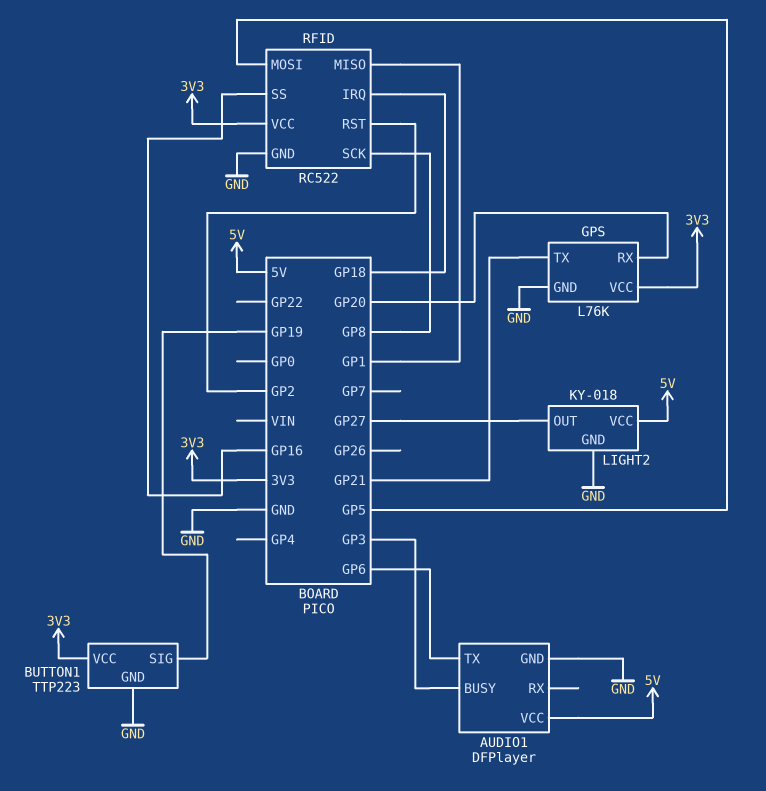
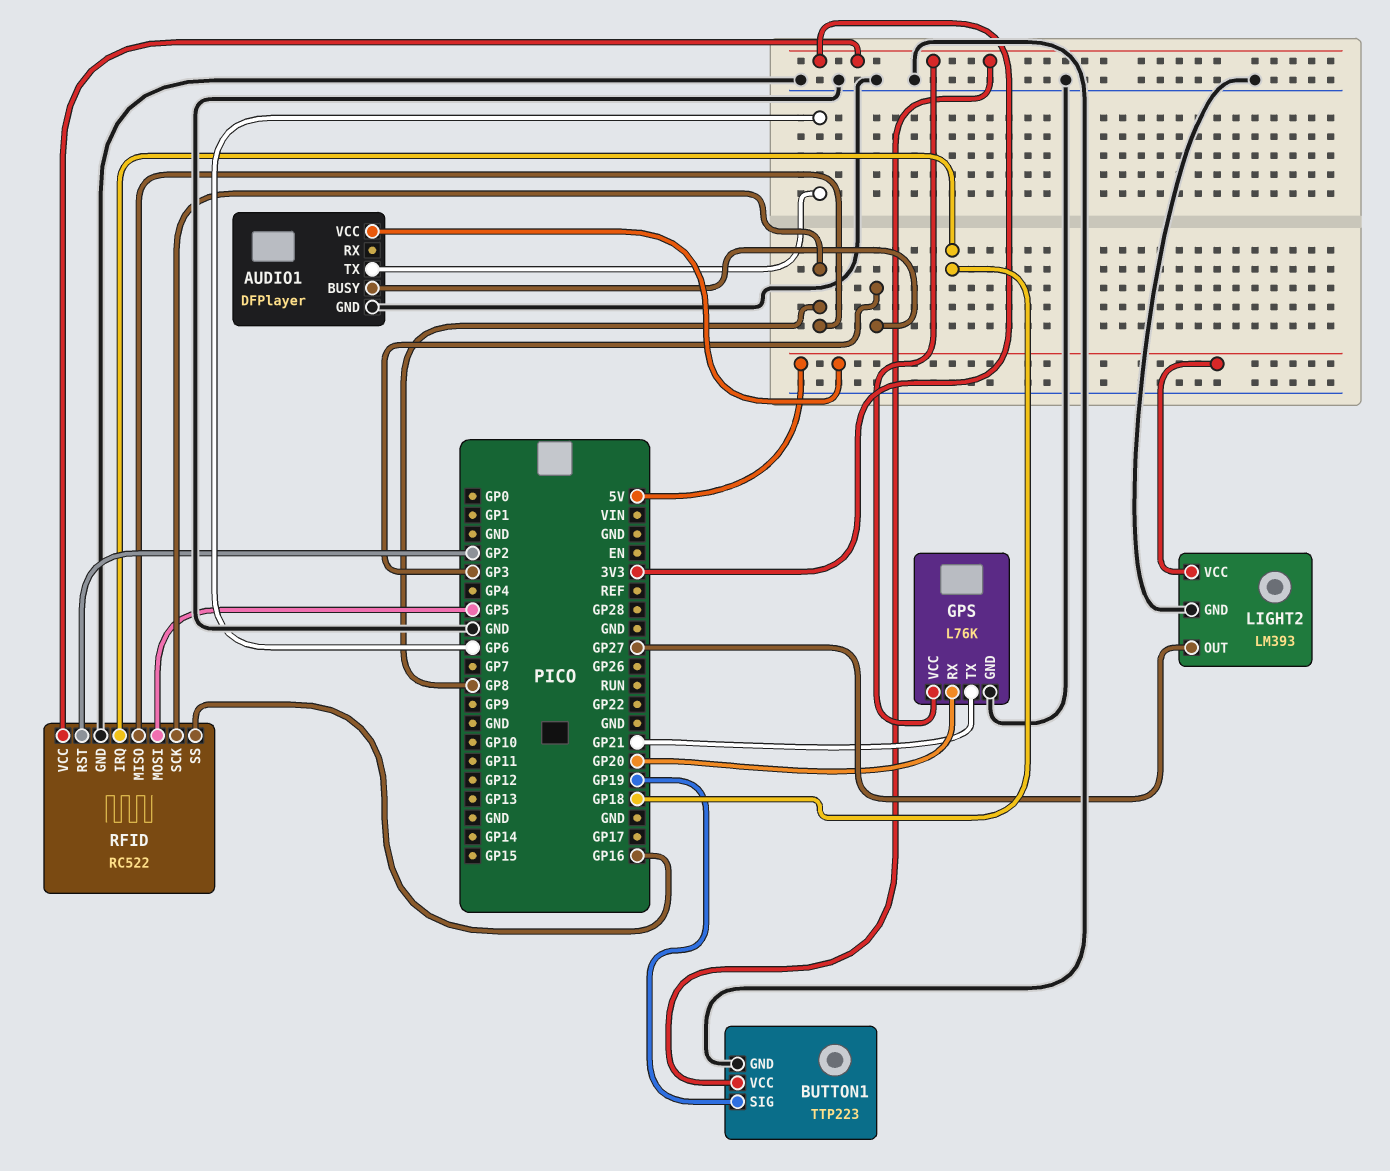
LIGHT2: KY-018 -> LM393
RFID pin MISO: GP1 -> GP8

